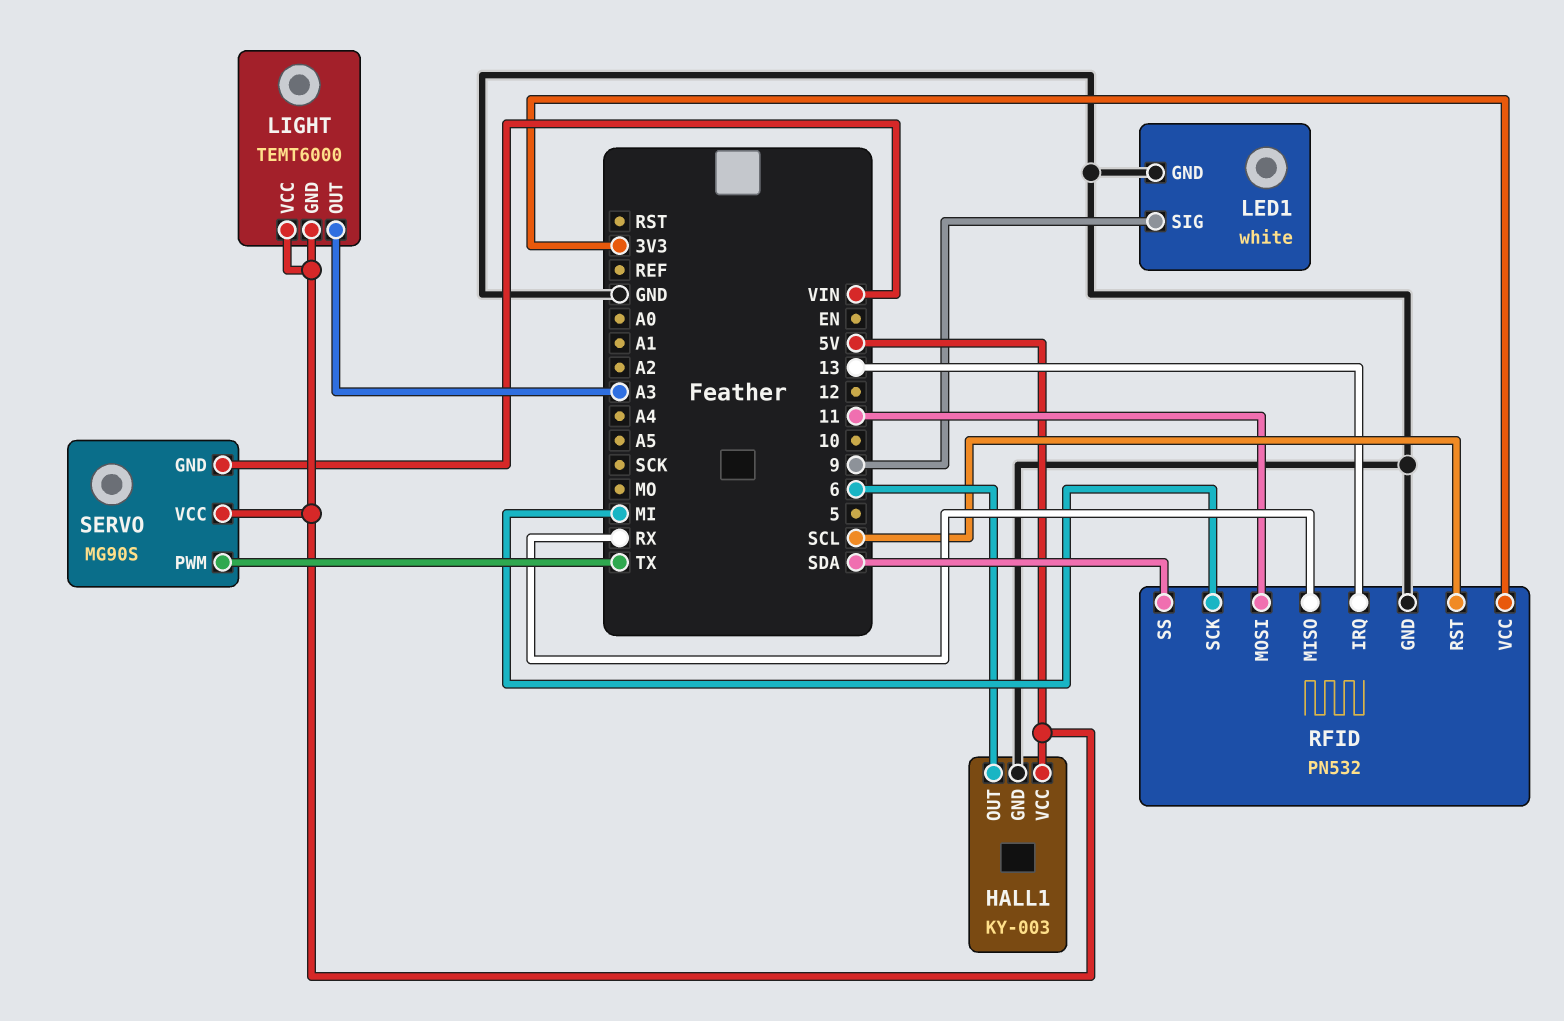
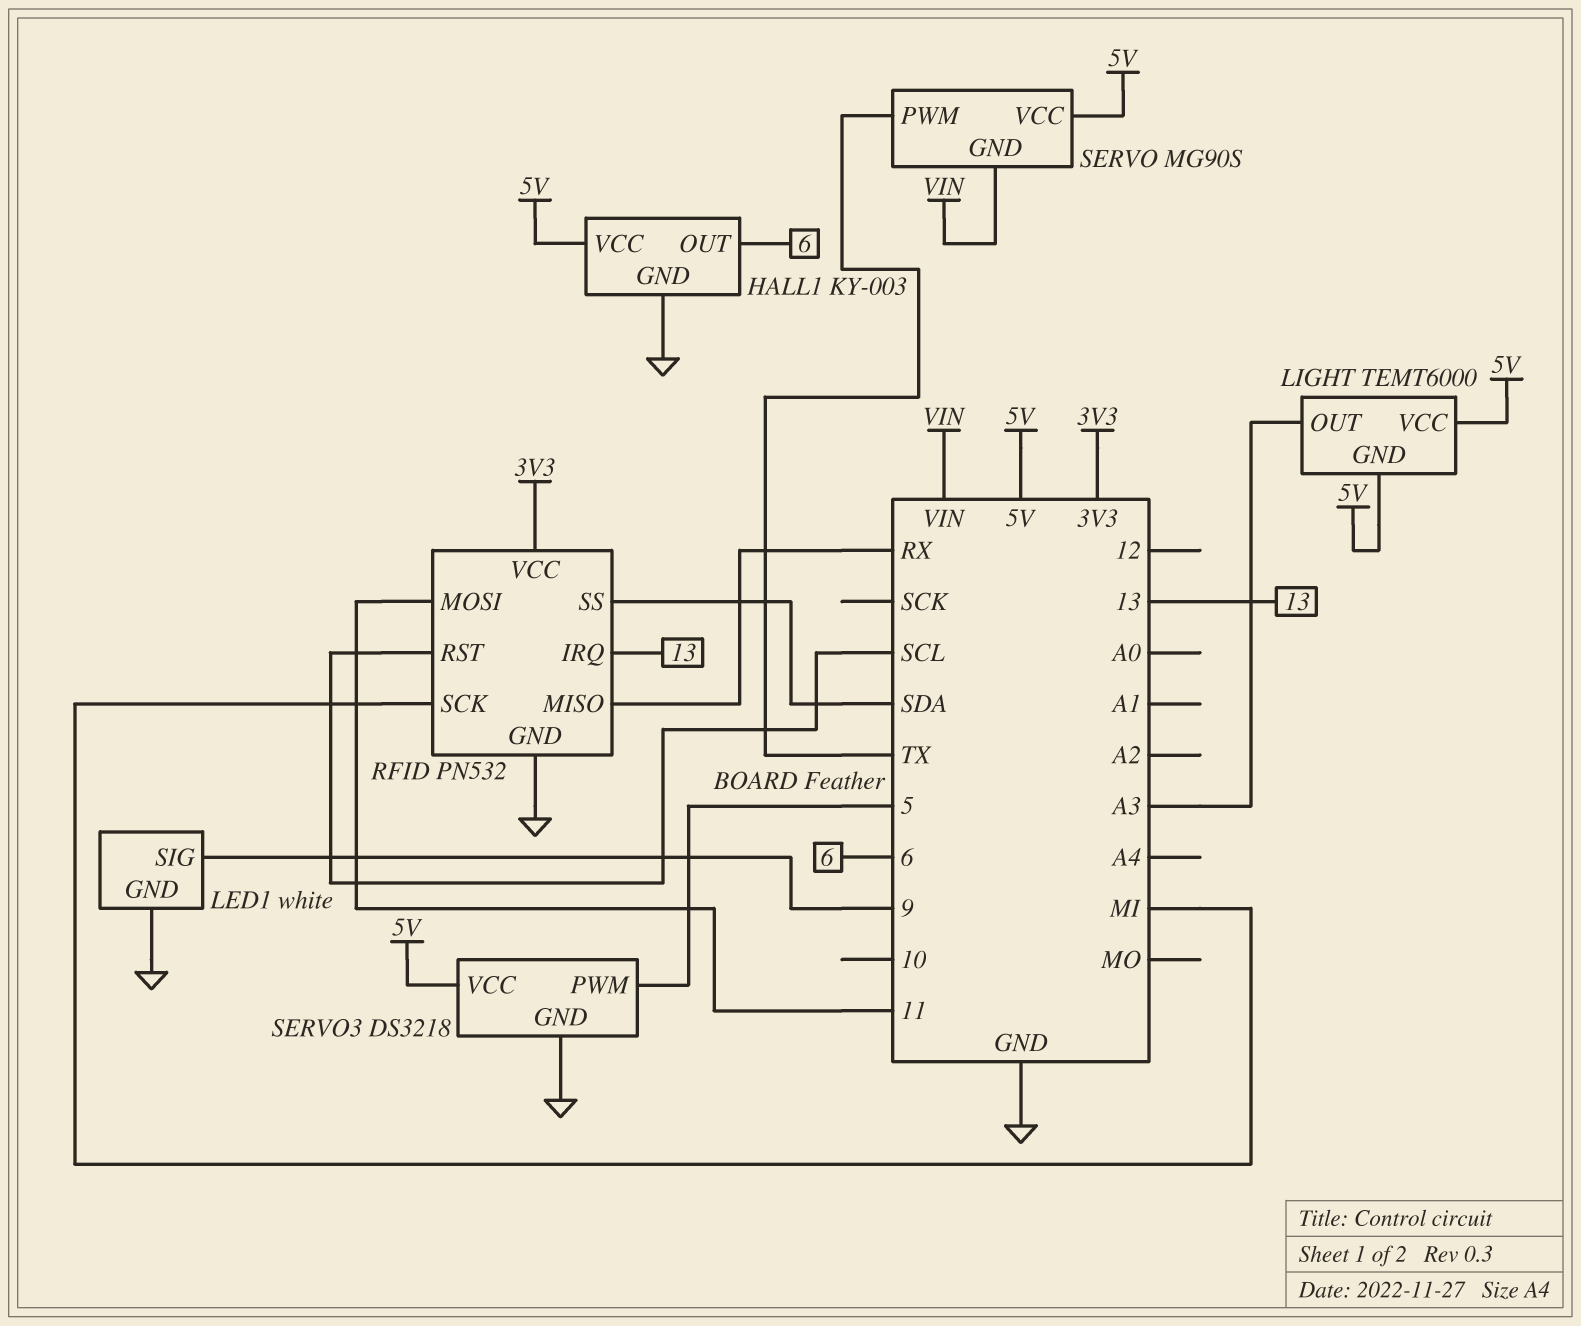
SERVO3: none -> DS3218
SERVO3 pin GND: none -> GND
SERVO3 pin PWM: none -> 5
SERVO3 pin VCC: none -> 5V

